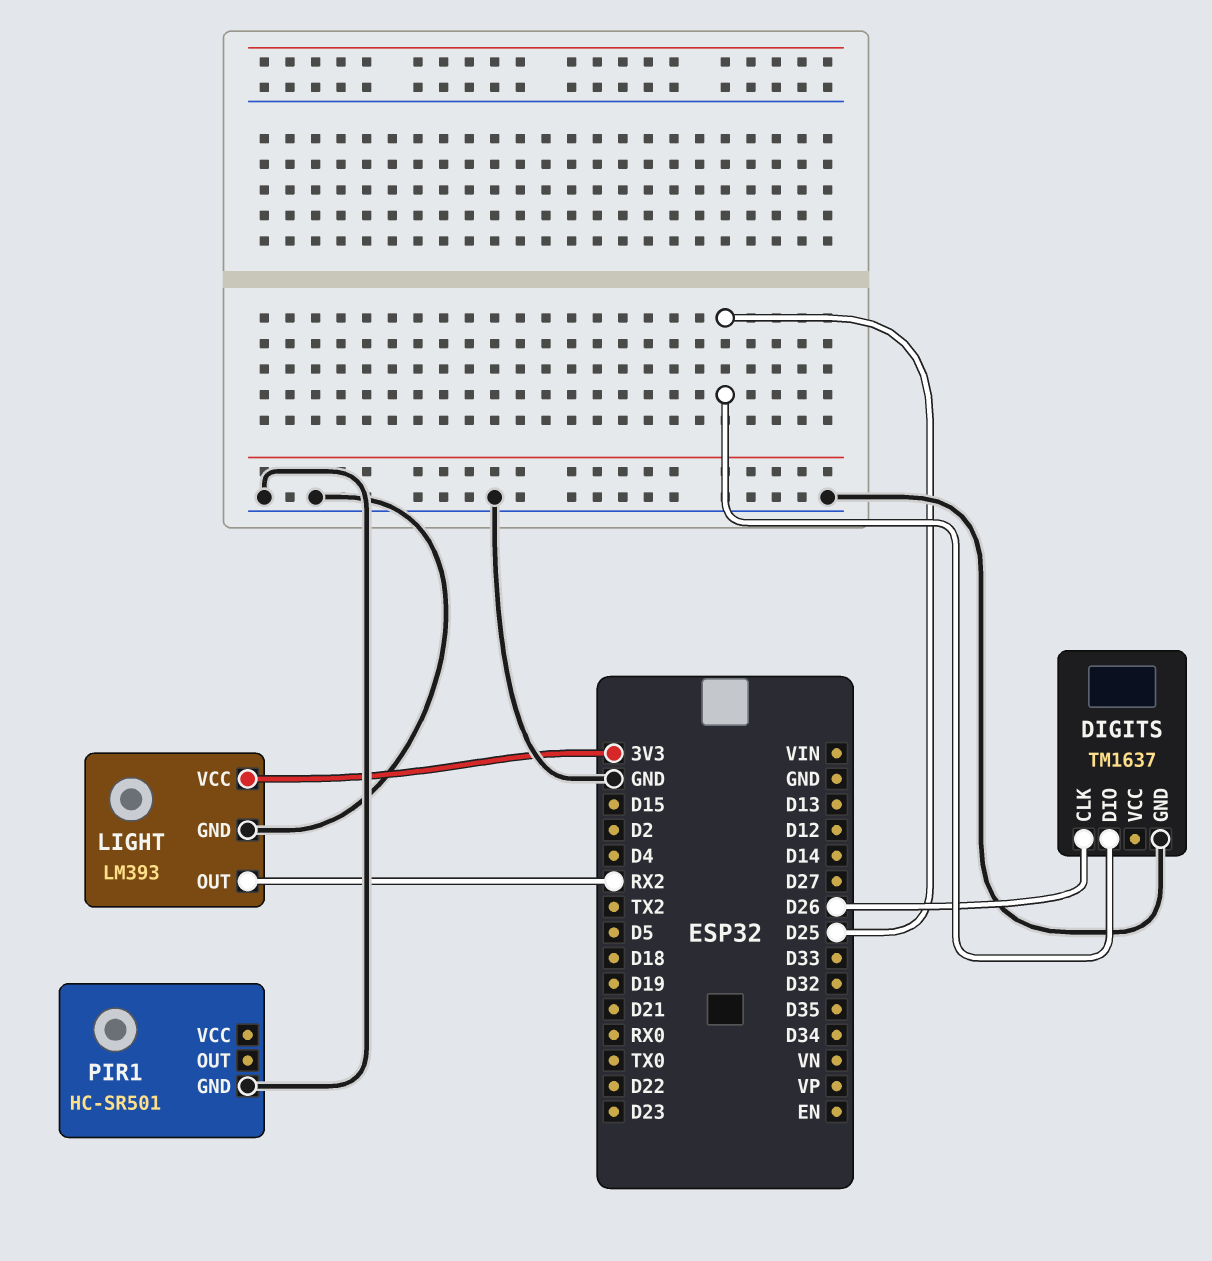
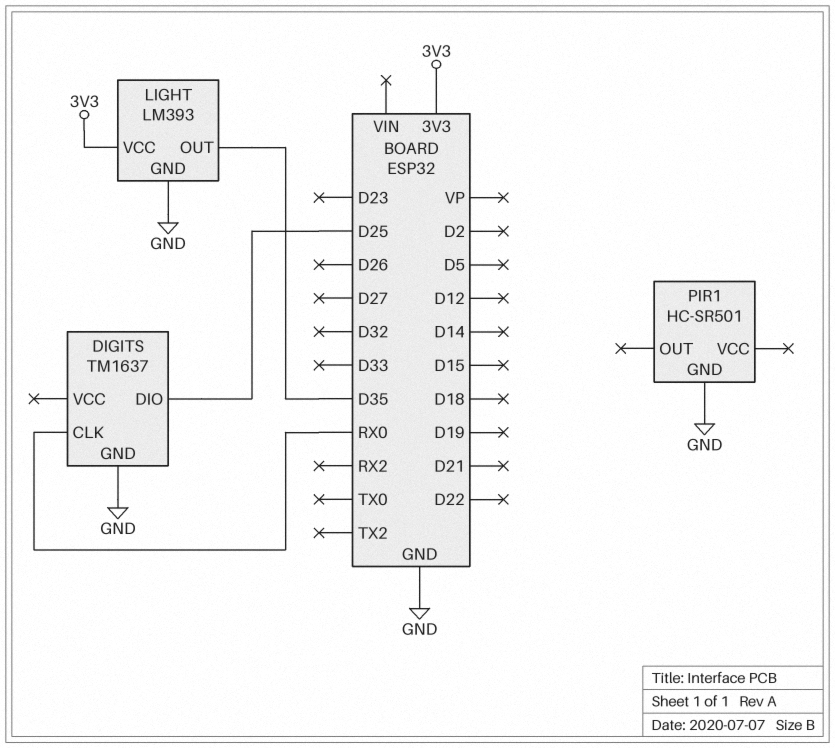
DIGITS pin CLK: D26 -> RX0
LIGHT pin OUT: RX2 -> D35

